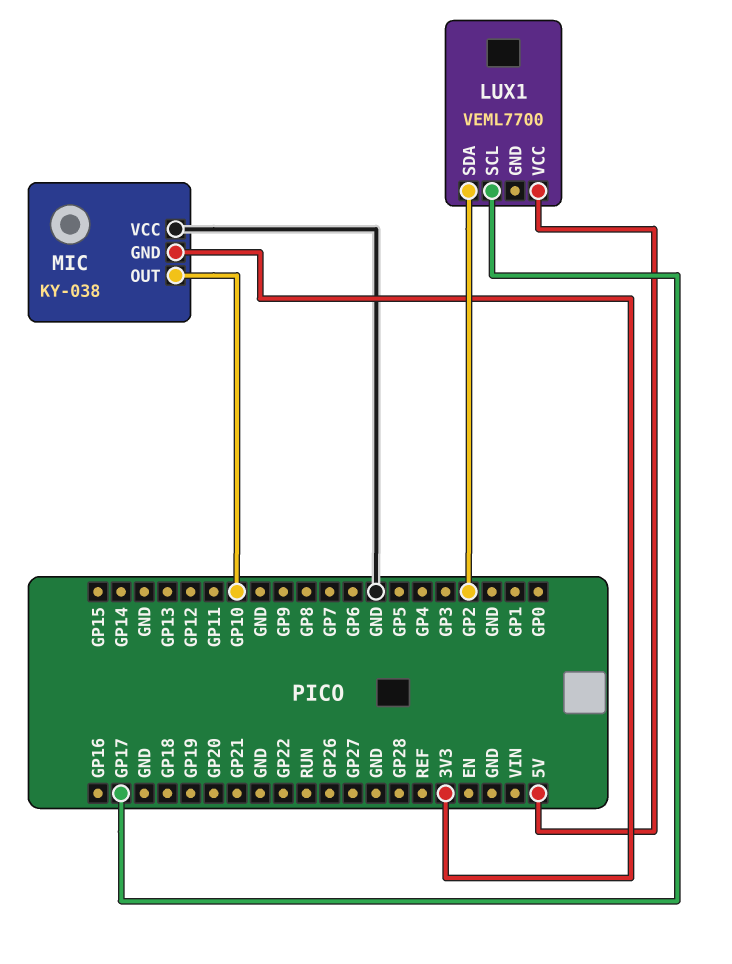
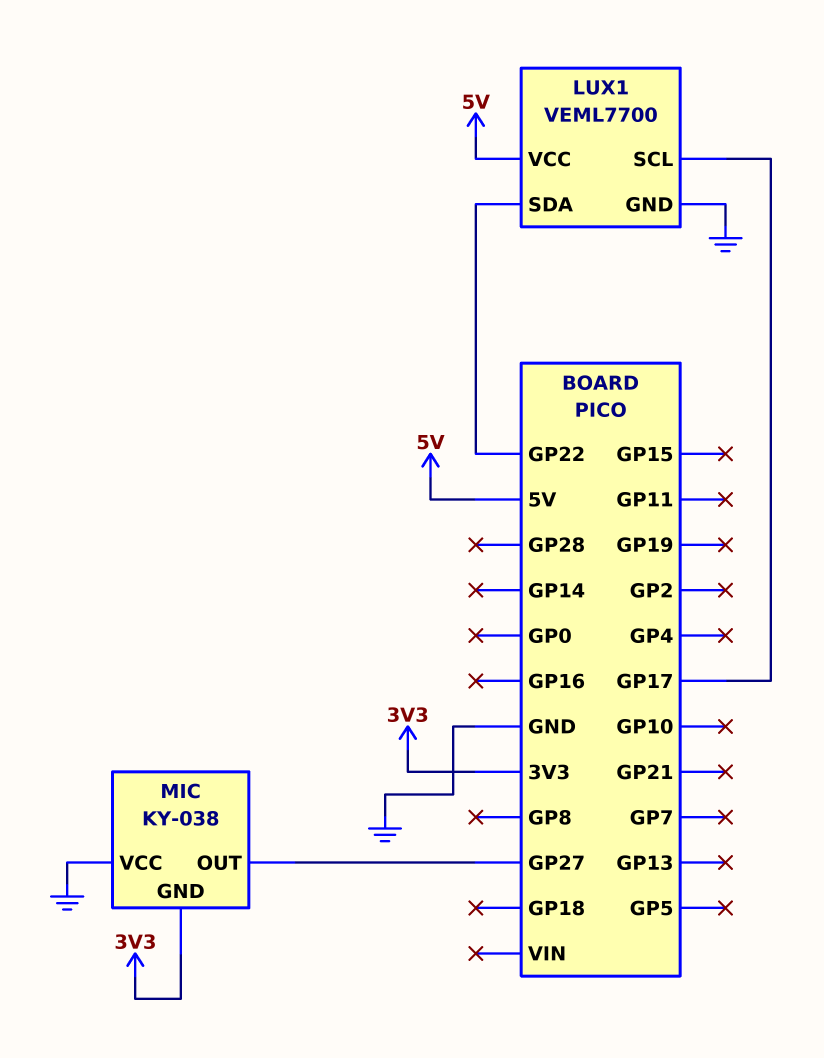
LUX1 pin GND: none -> GND
LUX1 pin SDA: GP2 -> GP22
MIC pin OUT: GP10 -> GP27

